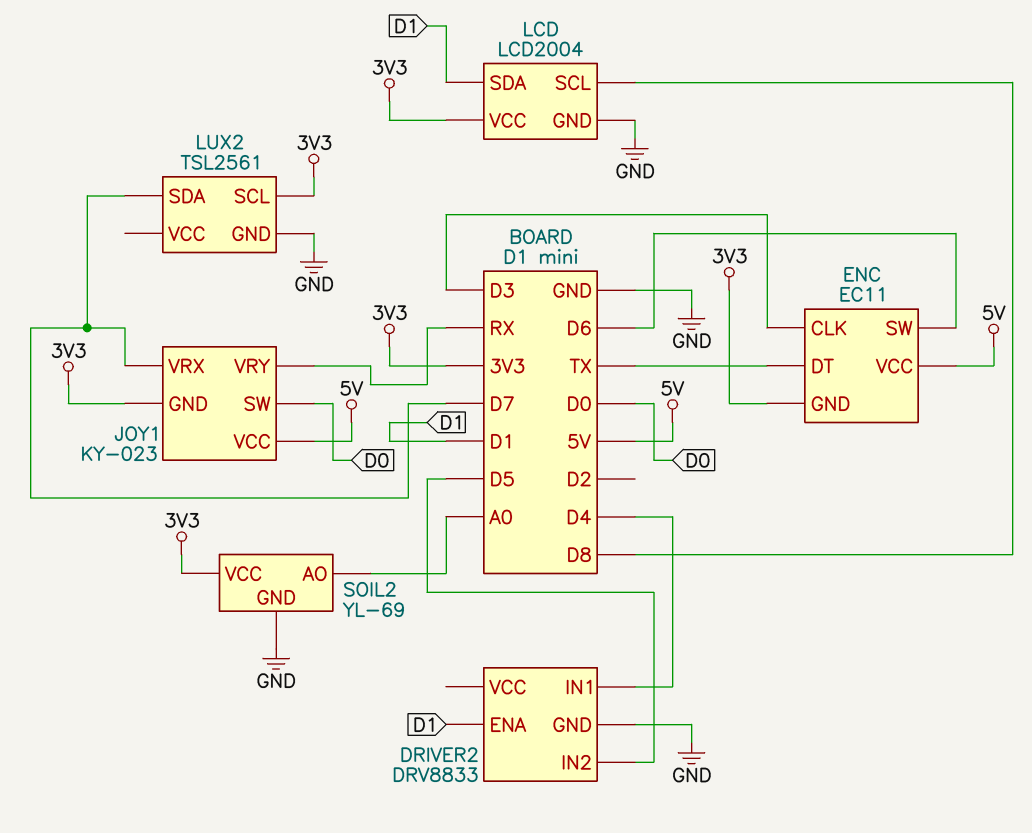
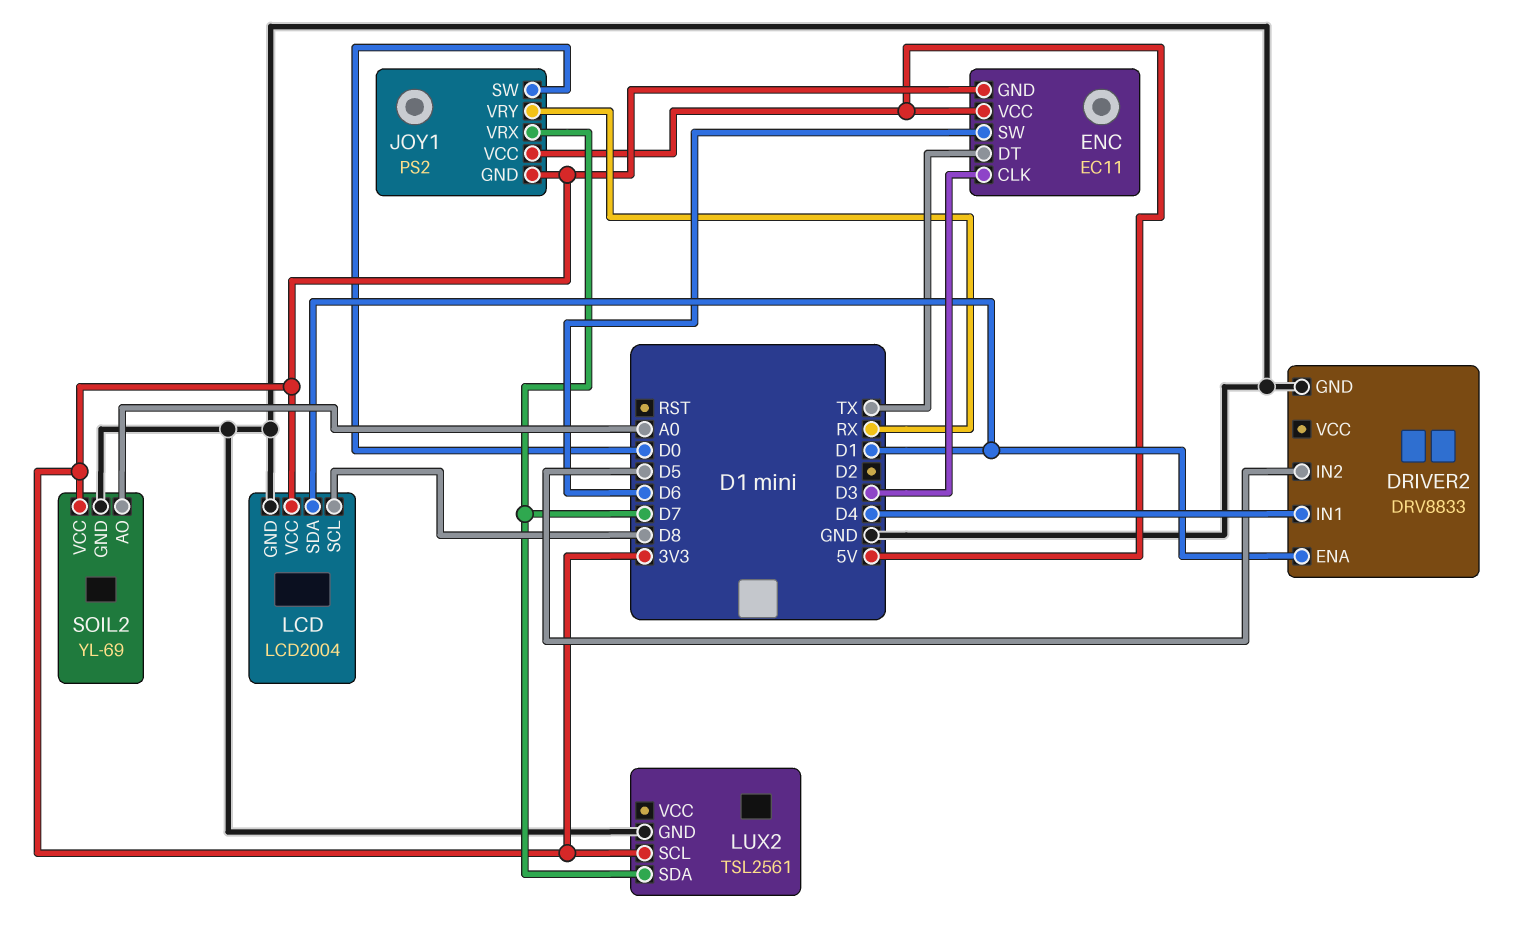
JOY1: KY-023 -> PS2

